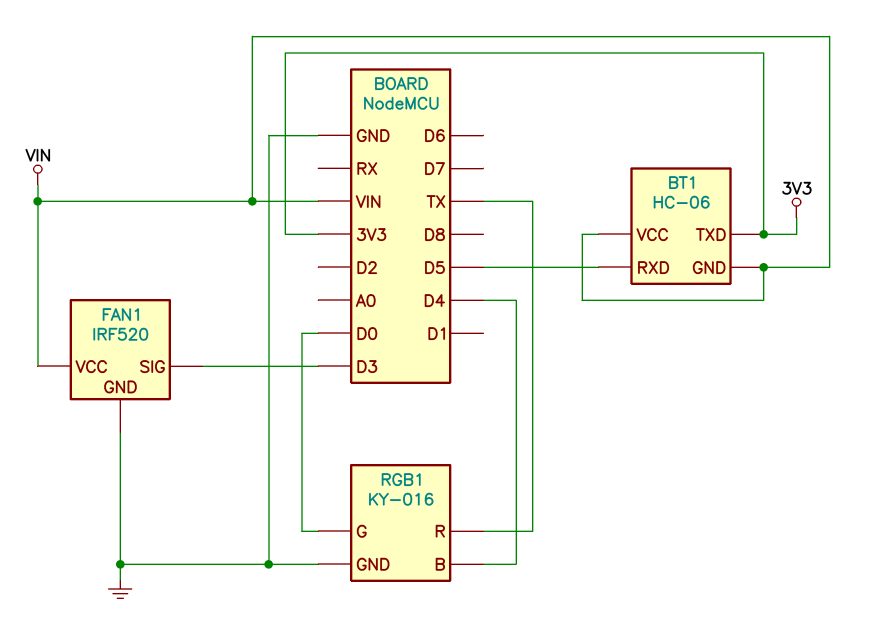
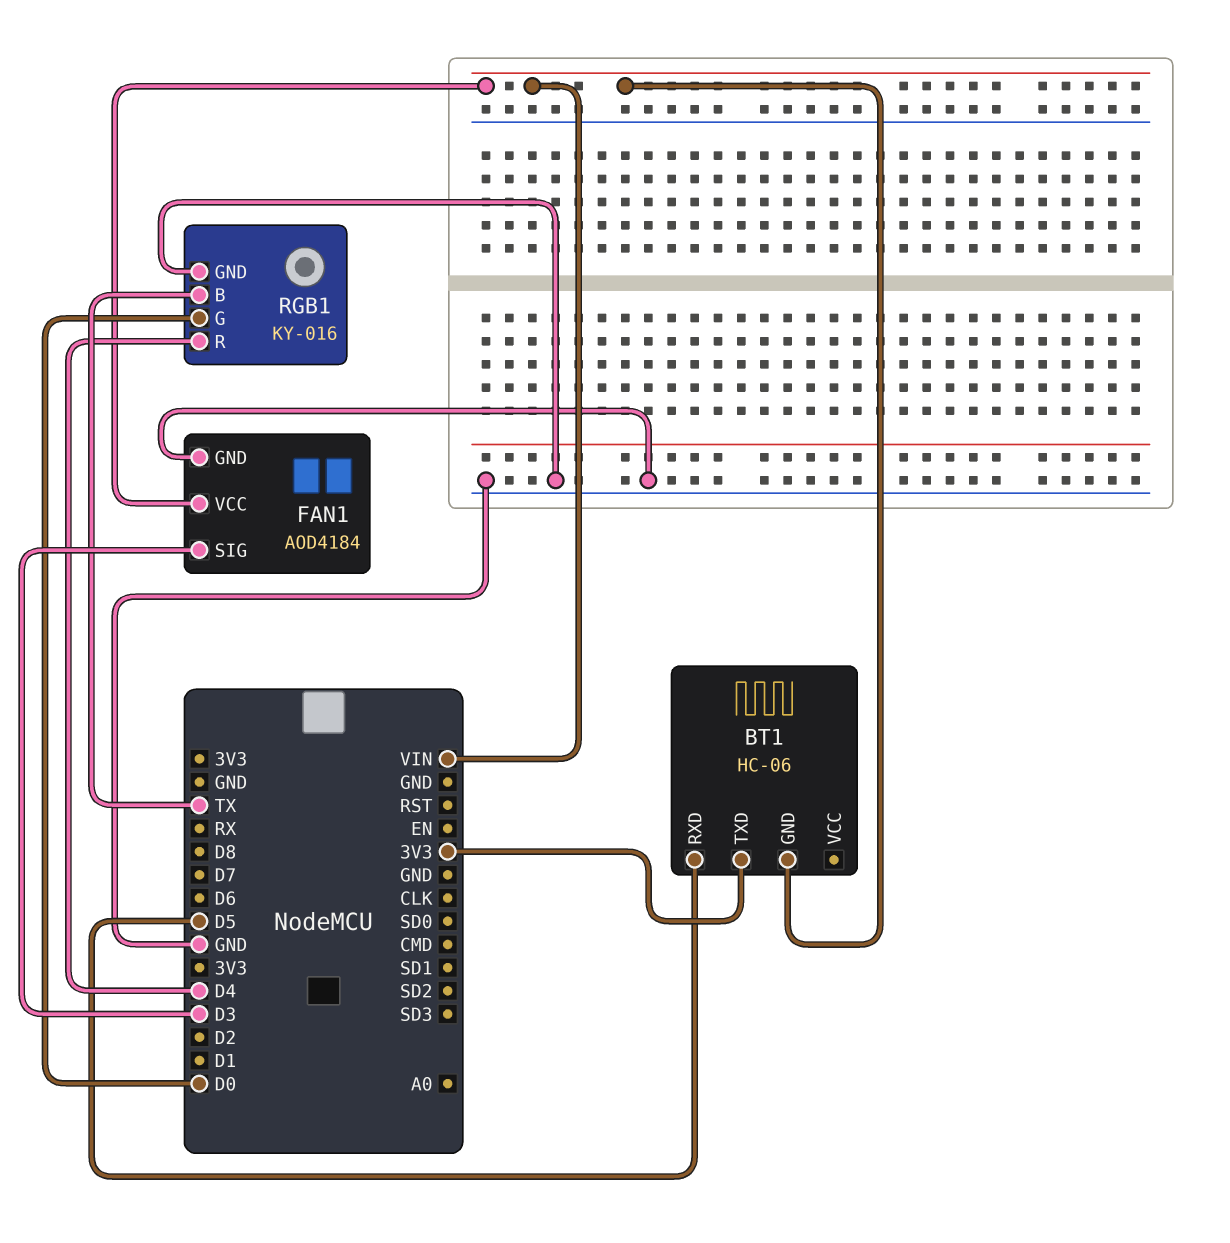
BT1 pin VCC: VIN -> none
FAN1: IRF520 -> AOD4184
RGB1 pin B: D4 -> TX
RGB1 pin R: TX -> D4

